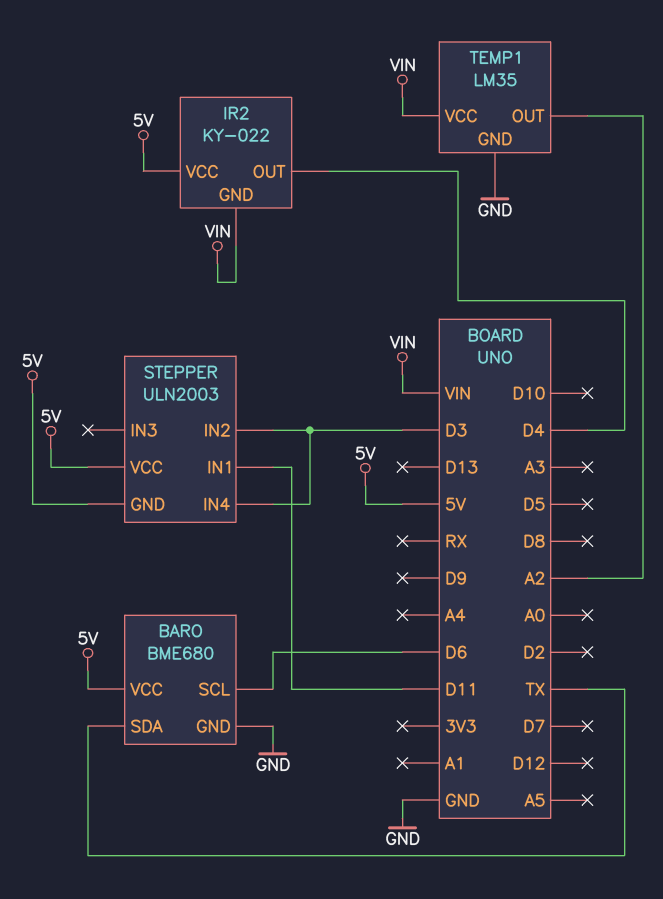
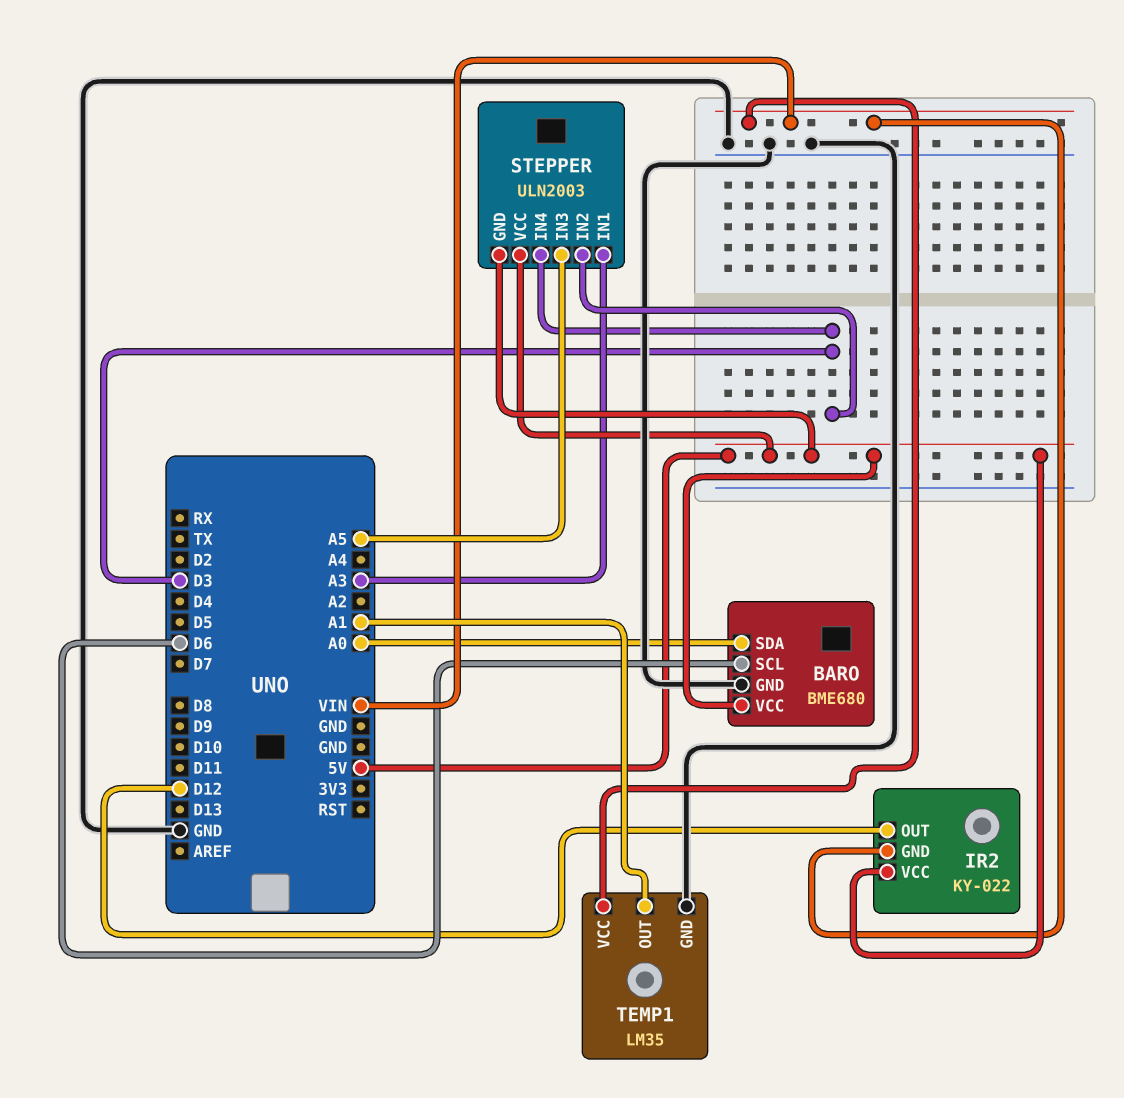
BARO pin SDA: TX -> A0
IR2 pin OUT: D4 -> D12
STEPPER pin IN1: D11 -> A3
STEPPER pin IN3: none -> A5
TEMP1 pin OUT: A2 -> A1

